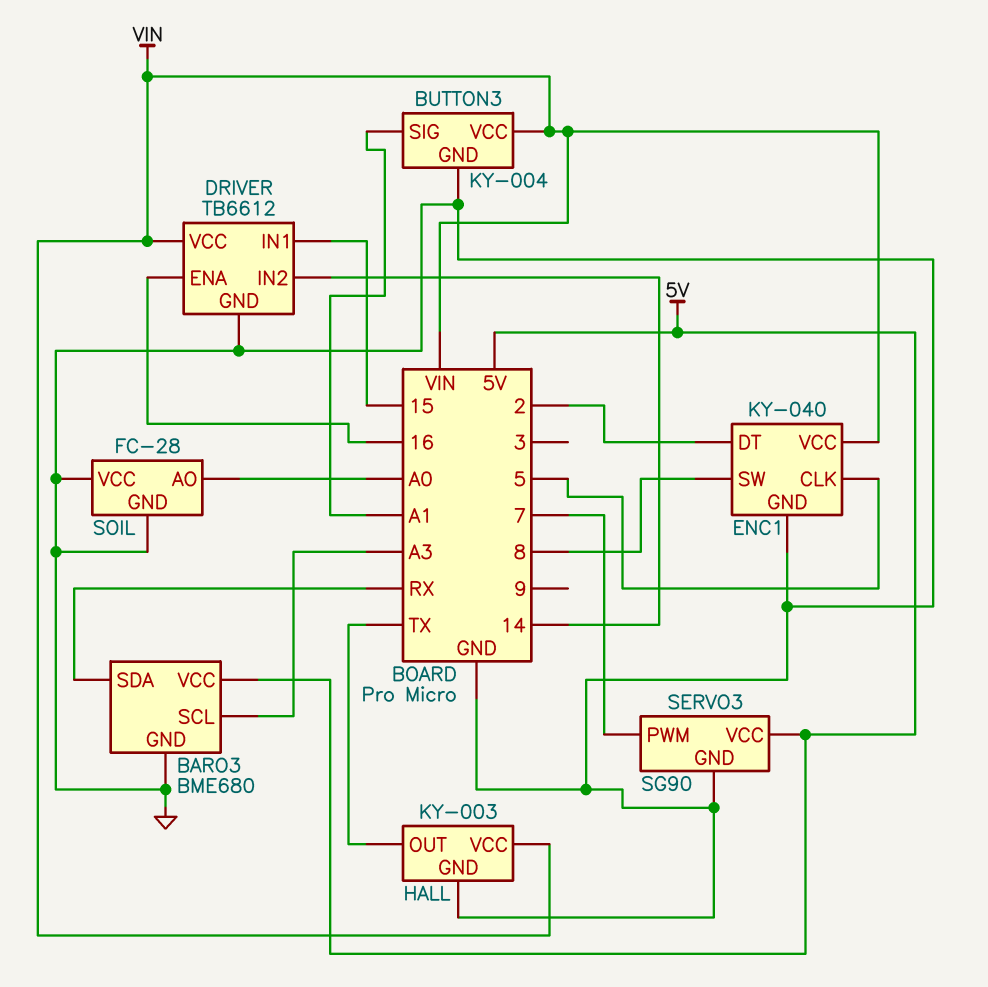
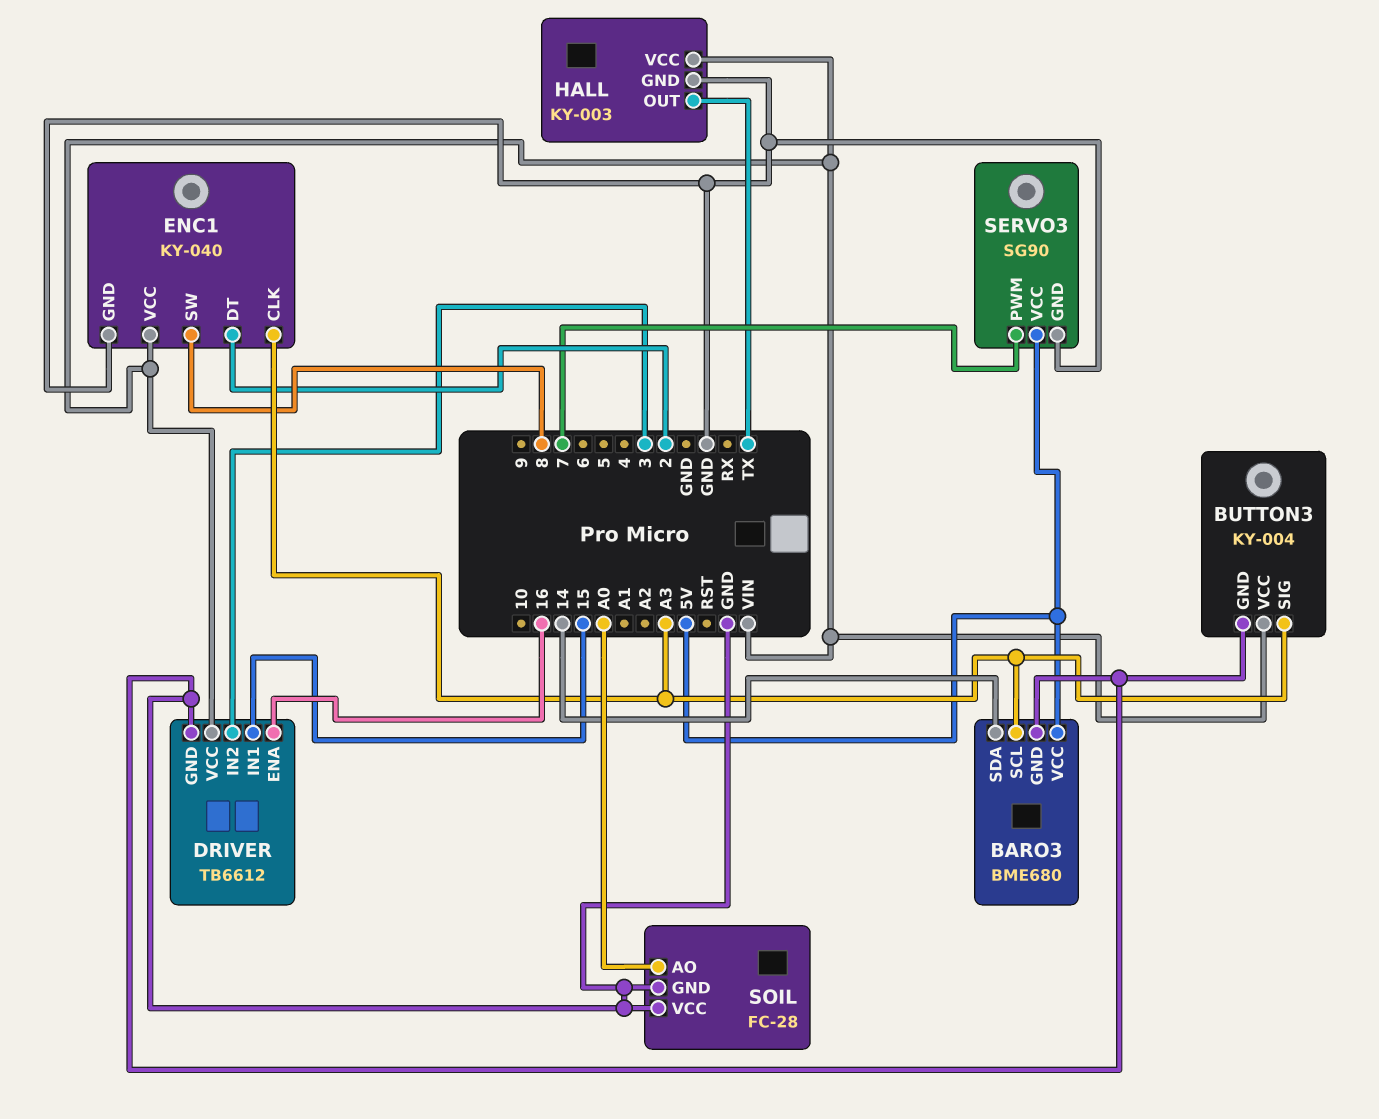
BARO3 pin SDA: RX -> 14
BUTTON3 pin SIG: A1 -> A3
DRIVER pin IN2: 14 -> 3
ENC1 pin CLK: 5 -> A3

